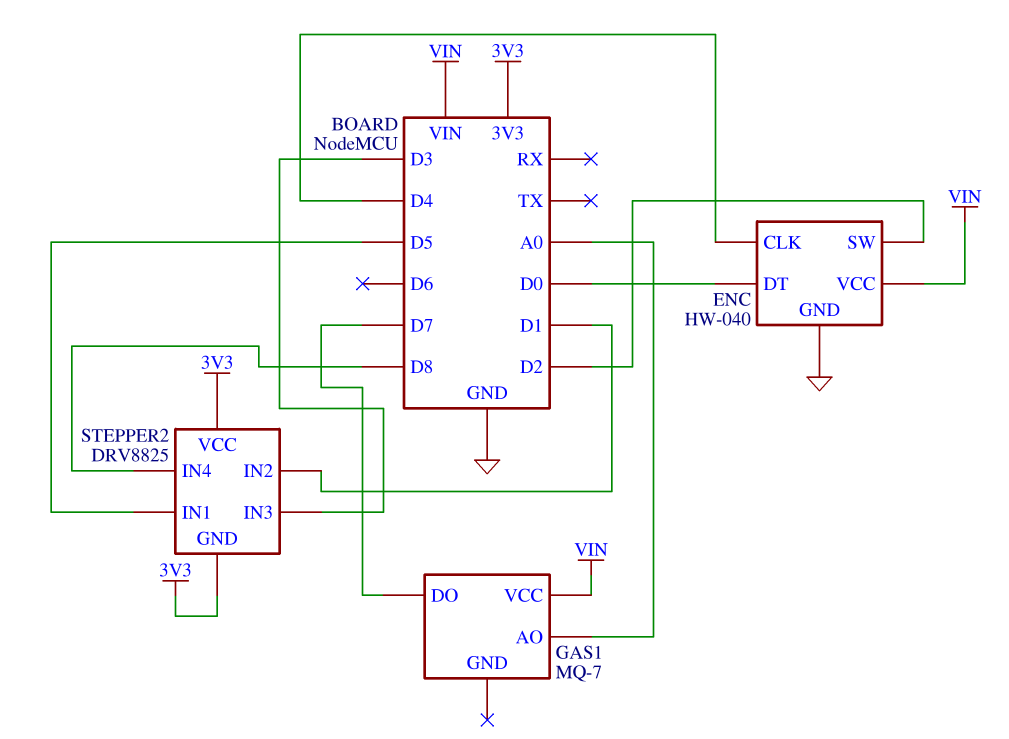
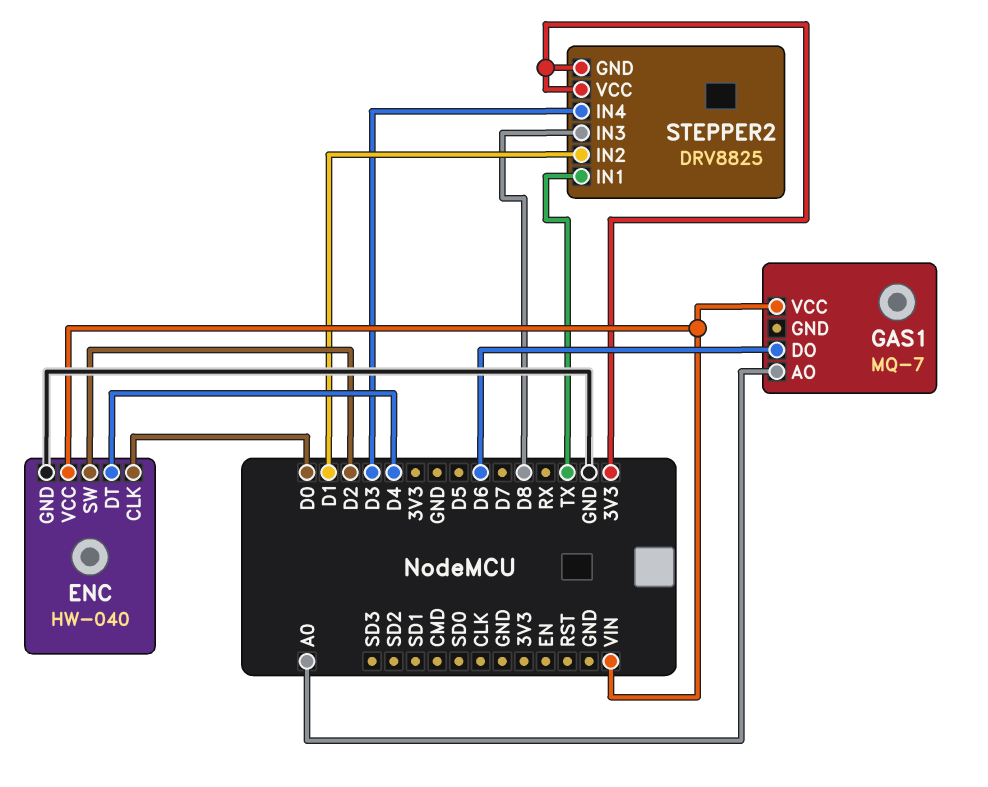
ENC pin CLK: D4 -> D0
ENC pin DT: D0 -> D4
GAS1 pin DO: D7 -> D6
STEPPER2 pin IN1: D5 -> TX
STEPPER2 pin IN3: D3 -> D8
STEPPER2 pin IN4: D8 -> D3

